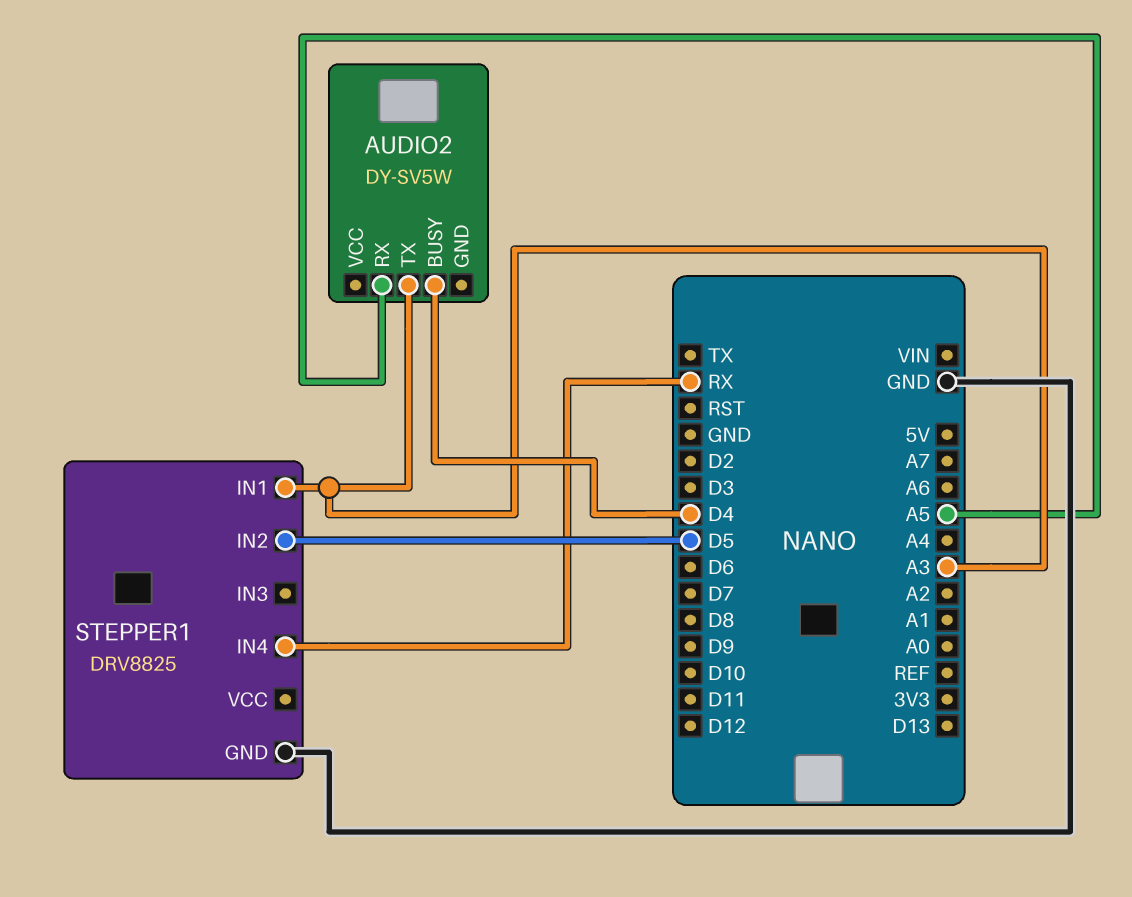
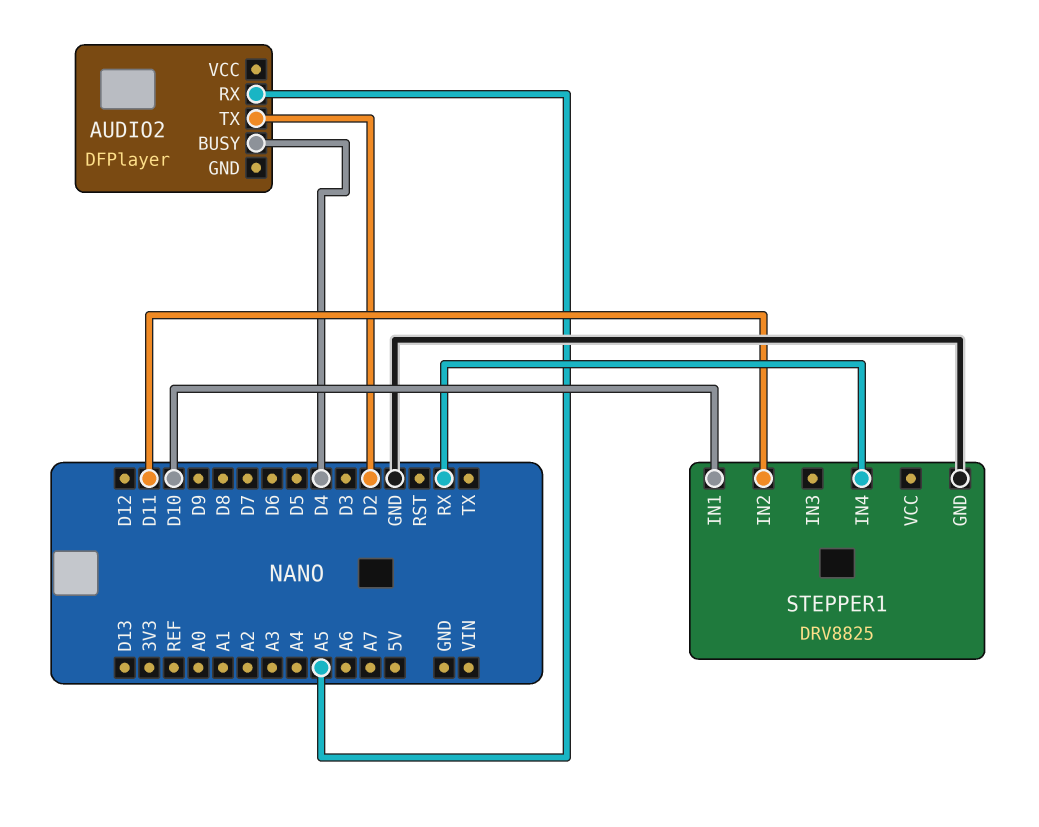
AUDIO2: DY-SV5W -> DFPlayer
AUDIO2 pin TX: A3 -> D2
STEPPER1 pin IN1: A3 -> D10
STEPPER1 pin IN2: D5 -> D11

